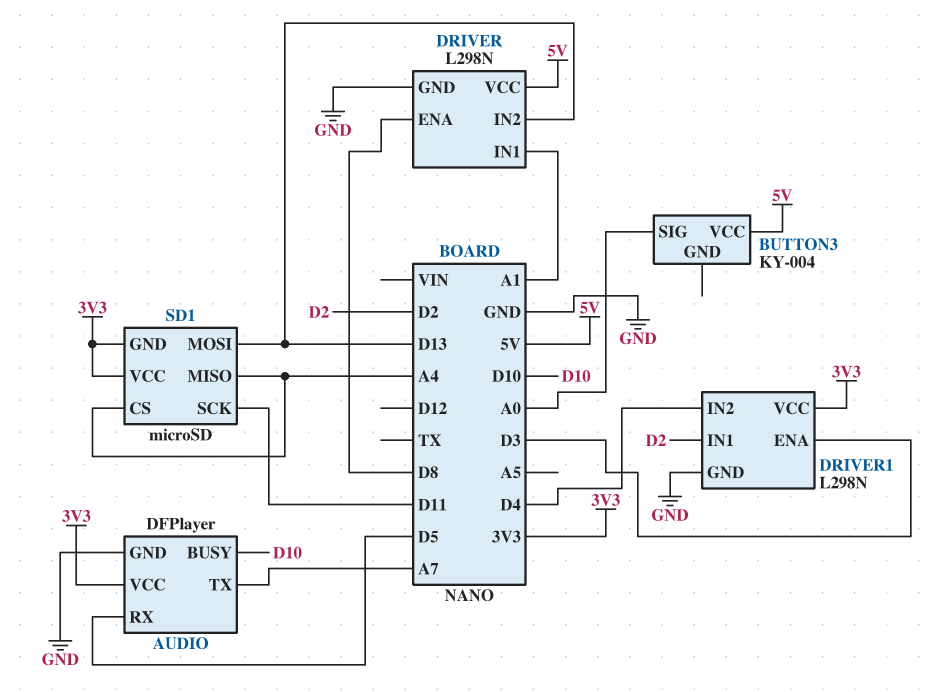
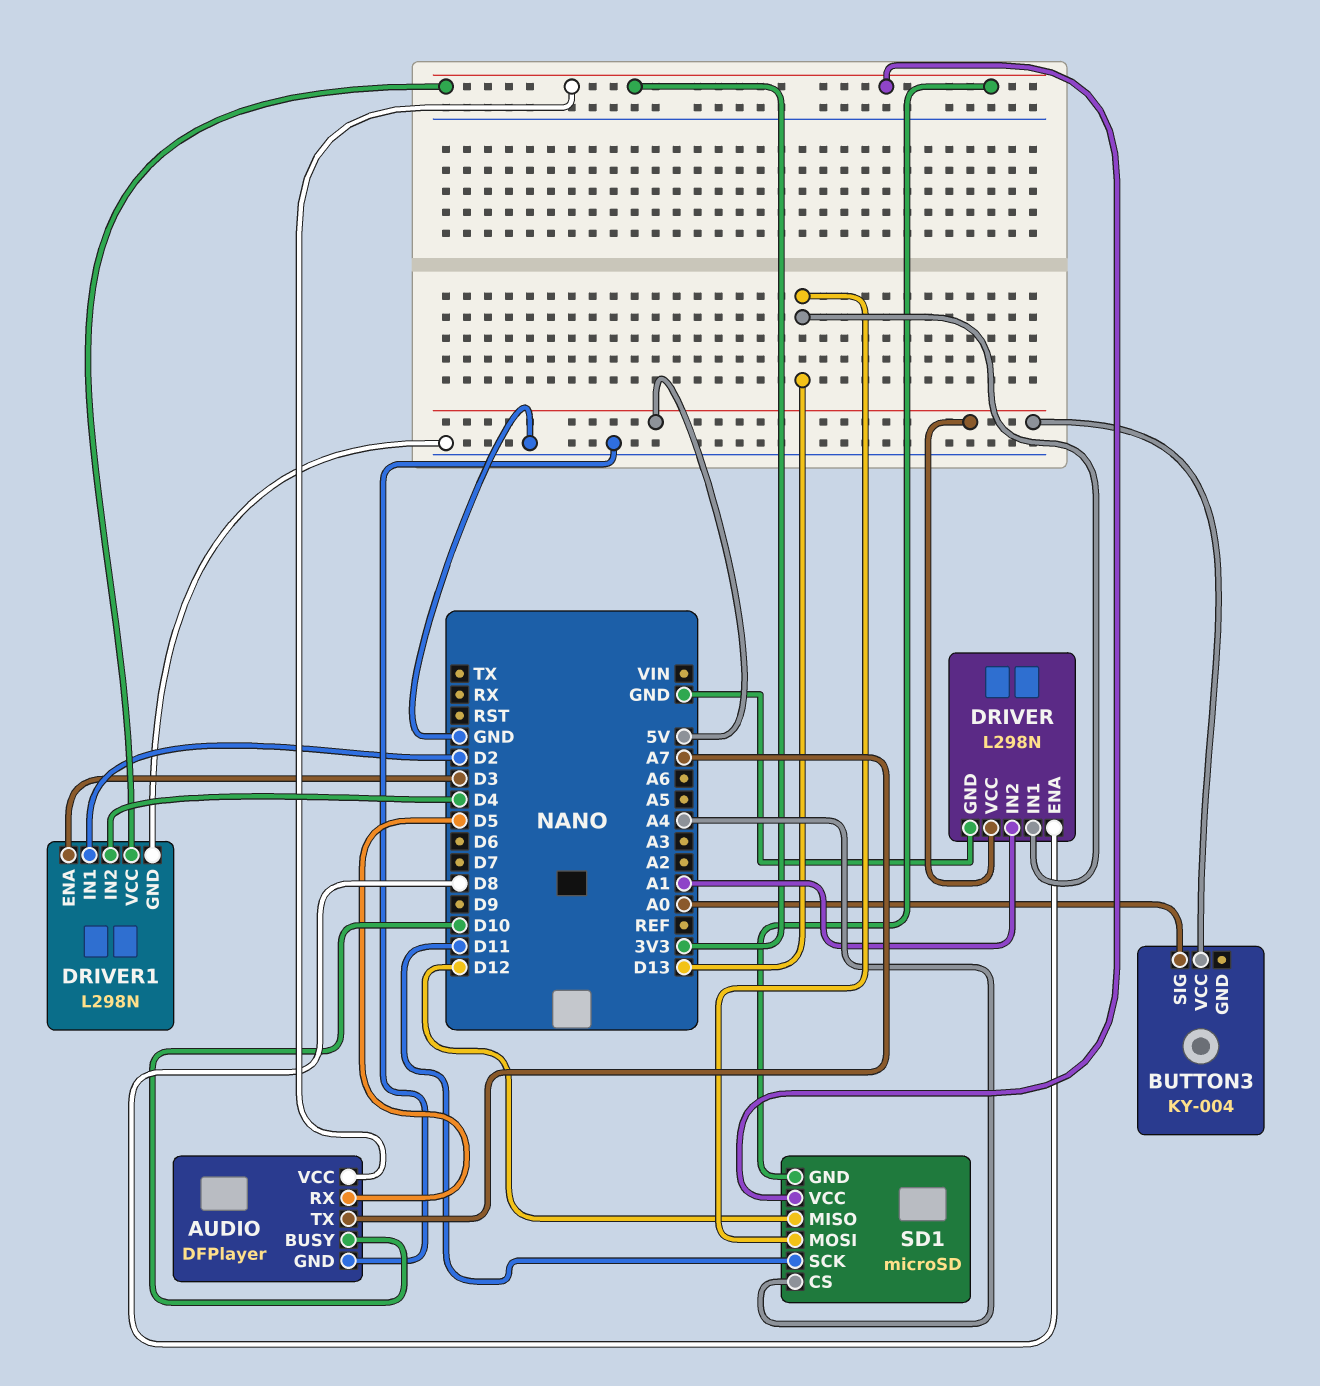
DRIVER pin IN1: A1 -> D13
DRIVER pin IN2: D13 -> A1
SD1 pin MISO: A4 -> D12

